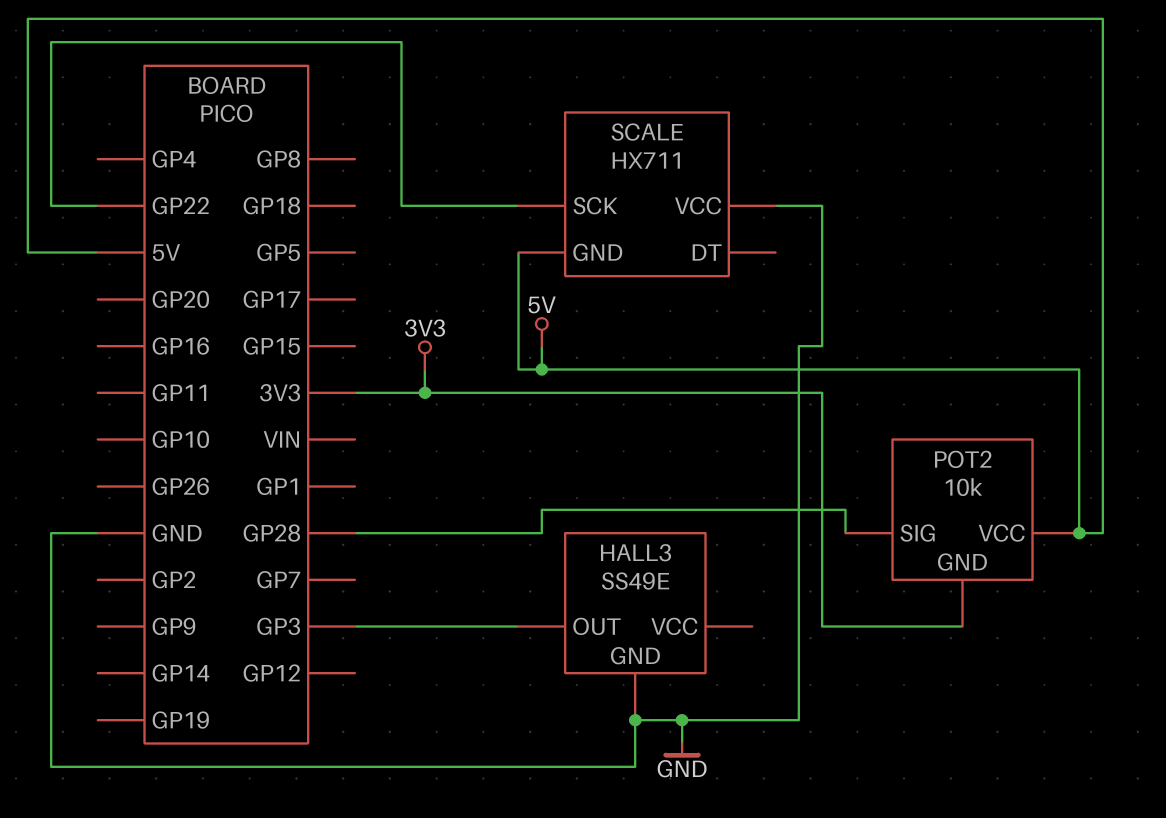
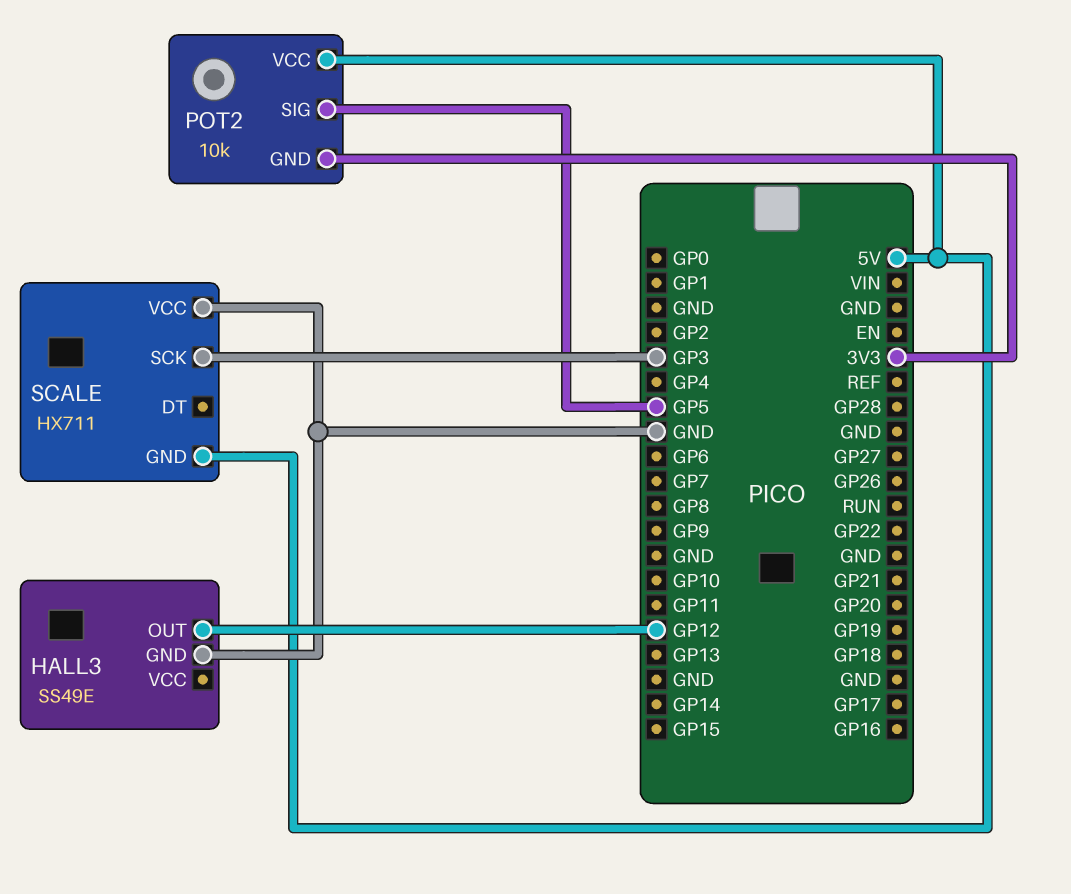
HALL3 pin OUT: GP3 -> GP12
POT2 pin SIG: GP28 -> GP5
SCALE pin SCK: GP22 -> GP3

